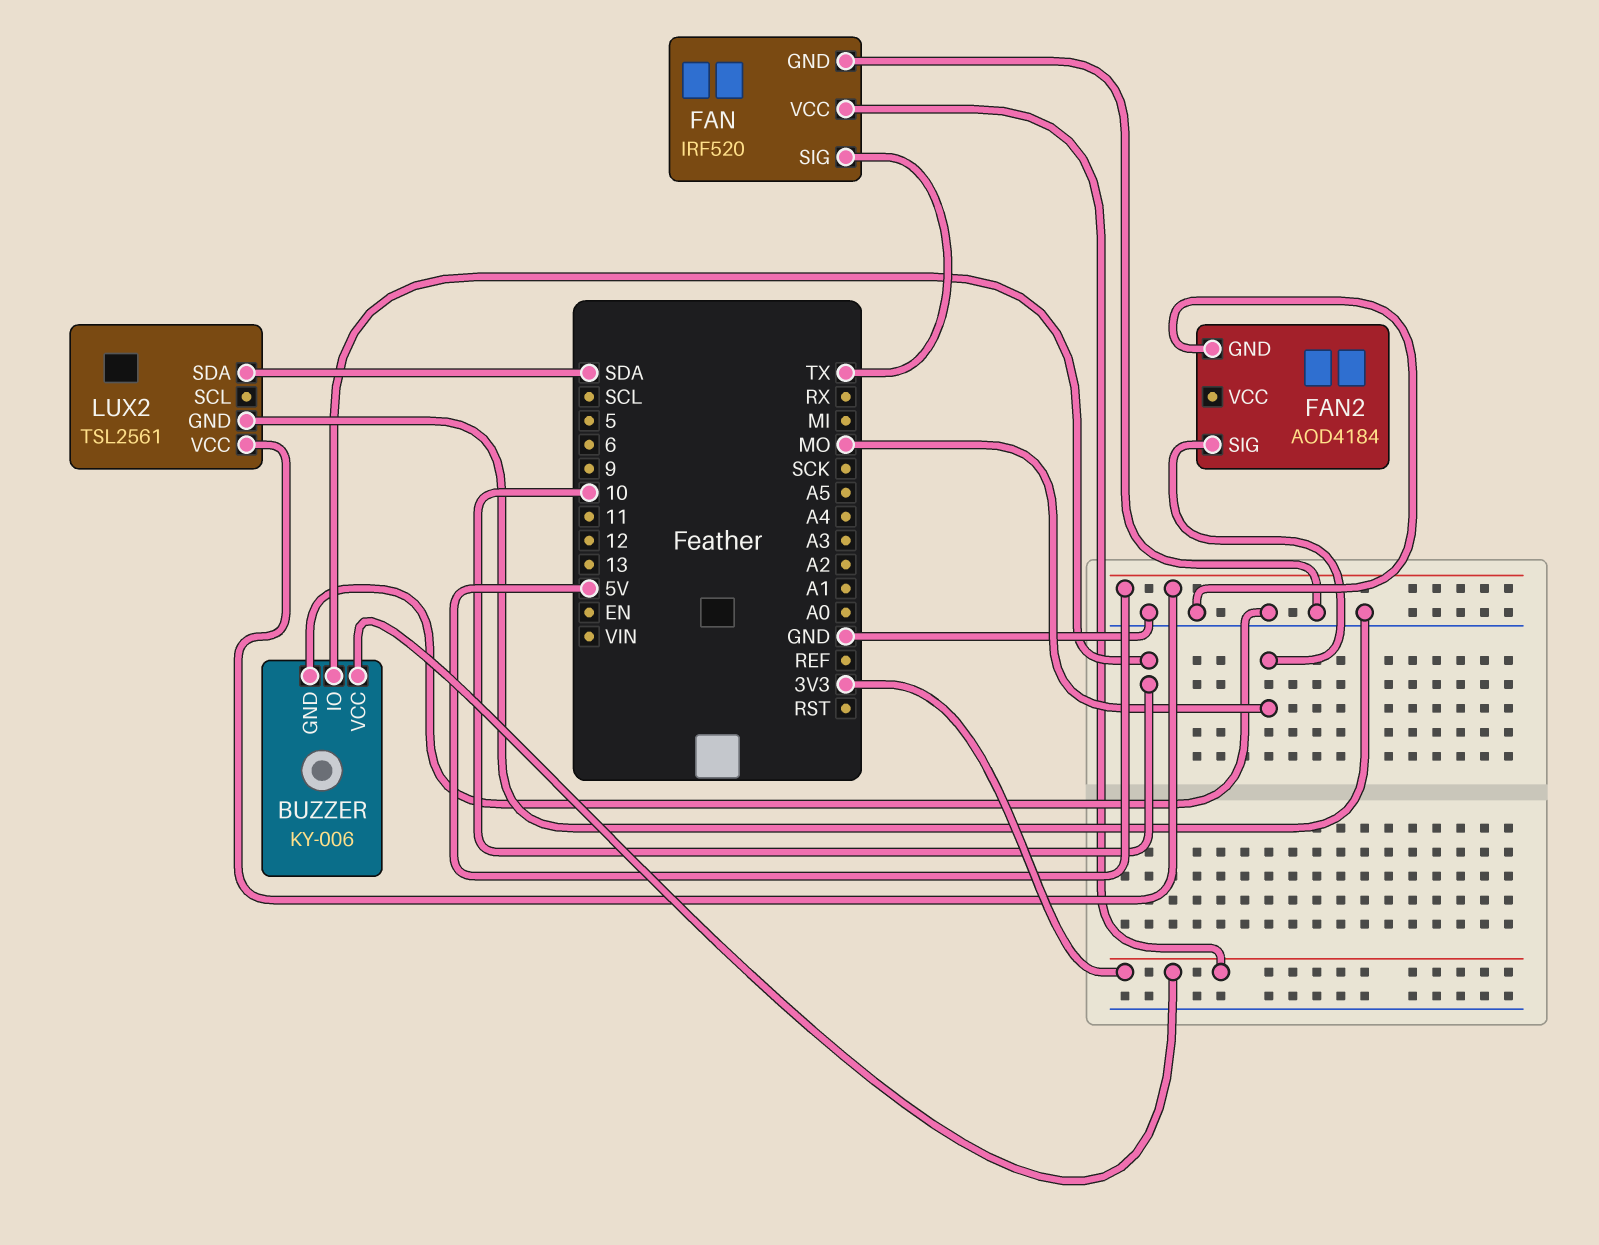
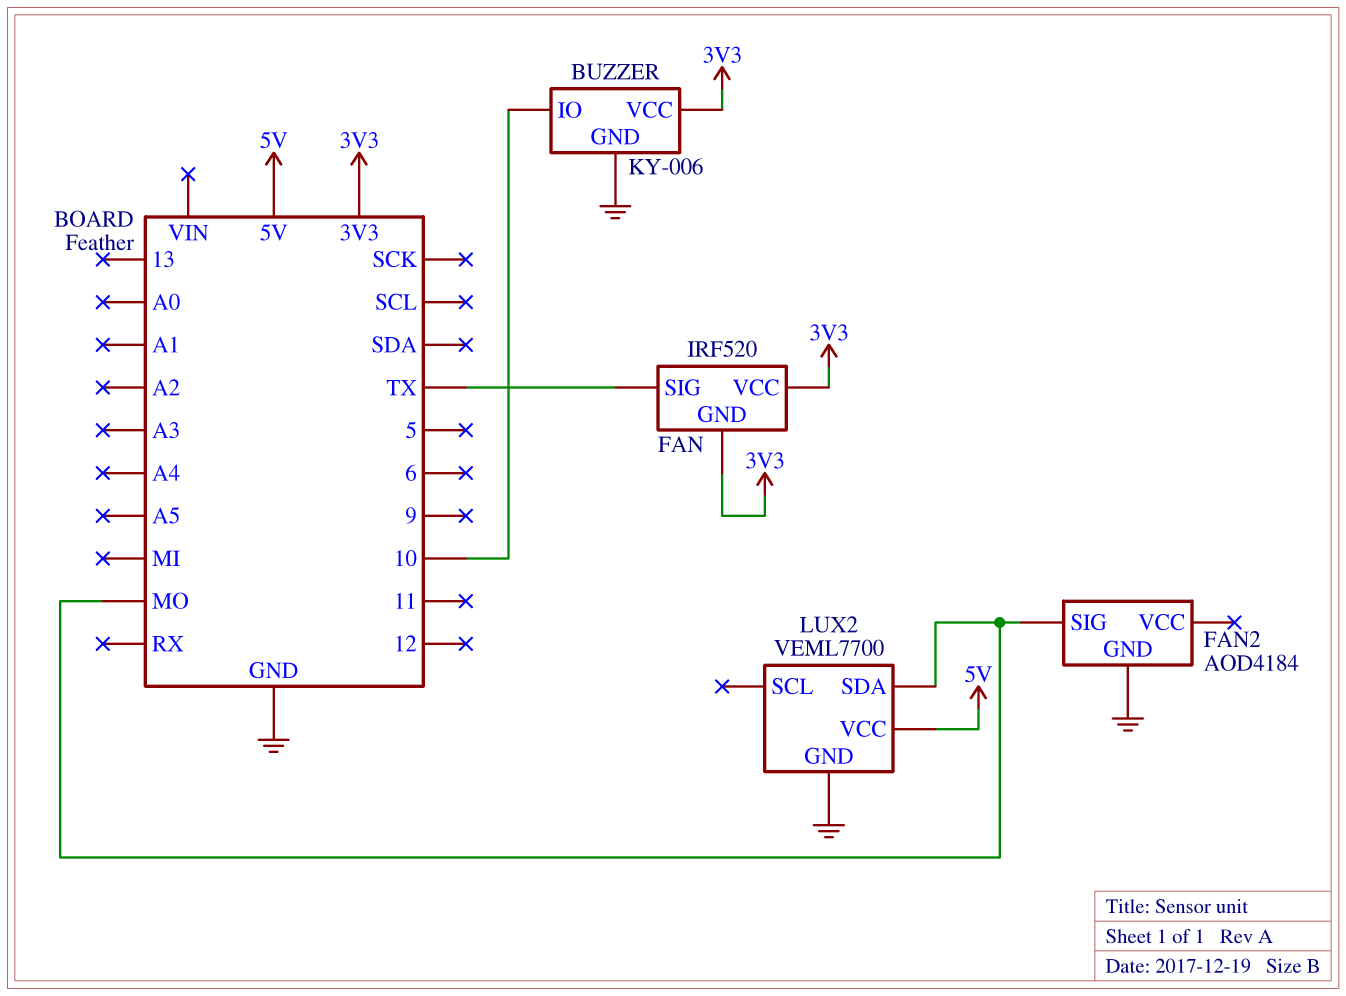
FAN pin GND: GND -> 3V3
LUX2: TSL2561 -> VEML7700
LUX2 pin SDA: SDA -> MO

